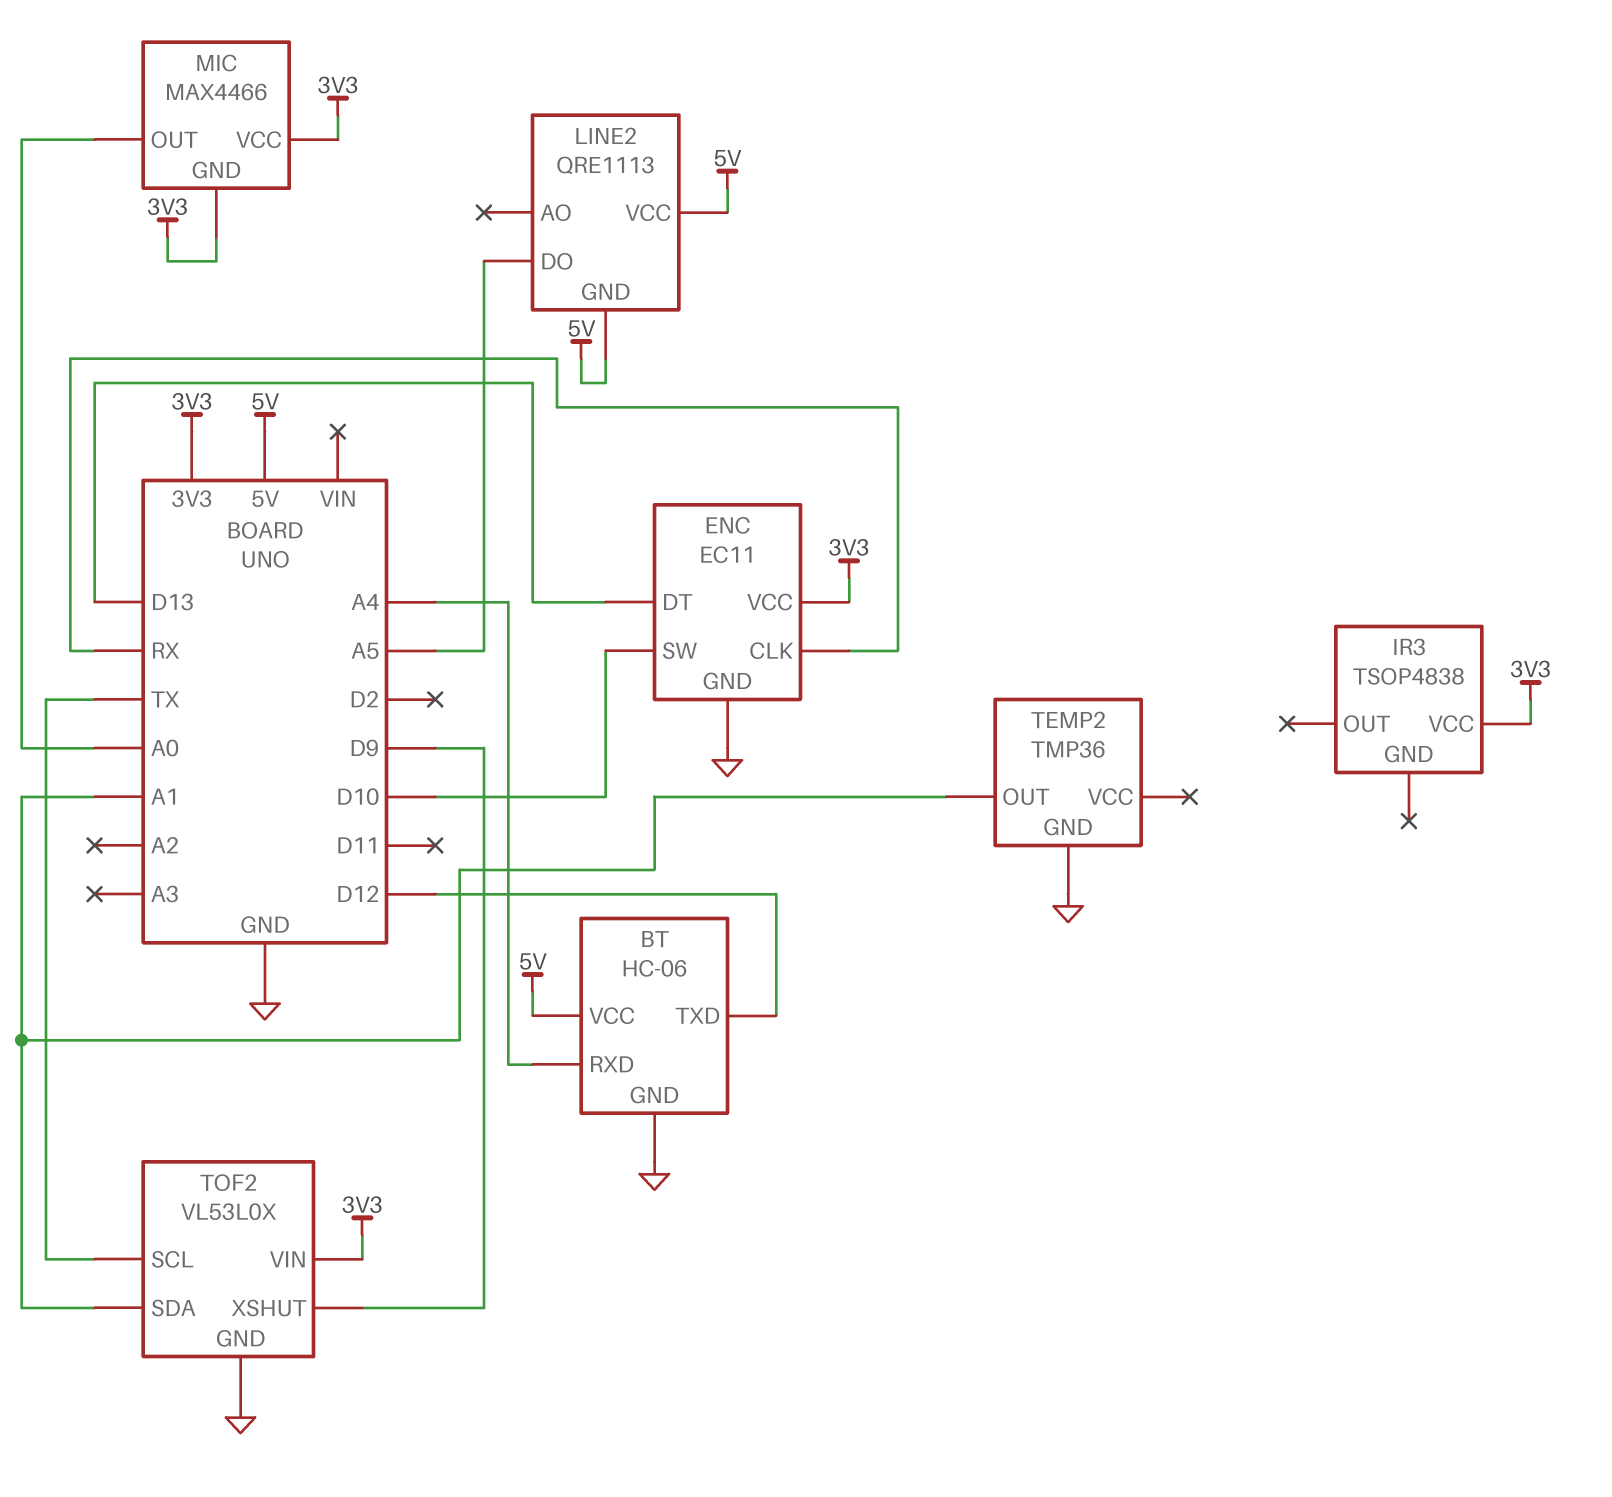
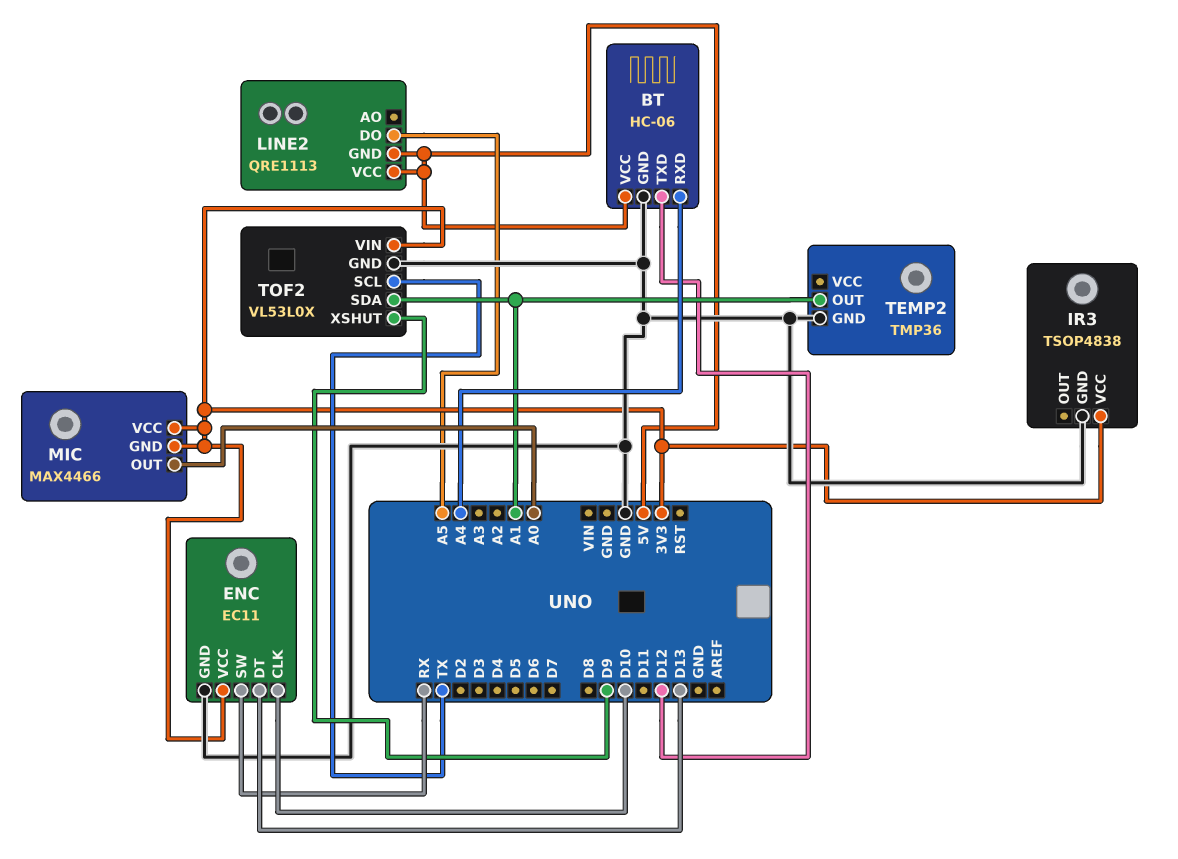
ENC pin CLK: RX -> D10
ENC pin SW: D10 -> RX
IR3 pin GND: none -> GND

